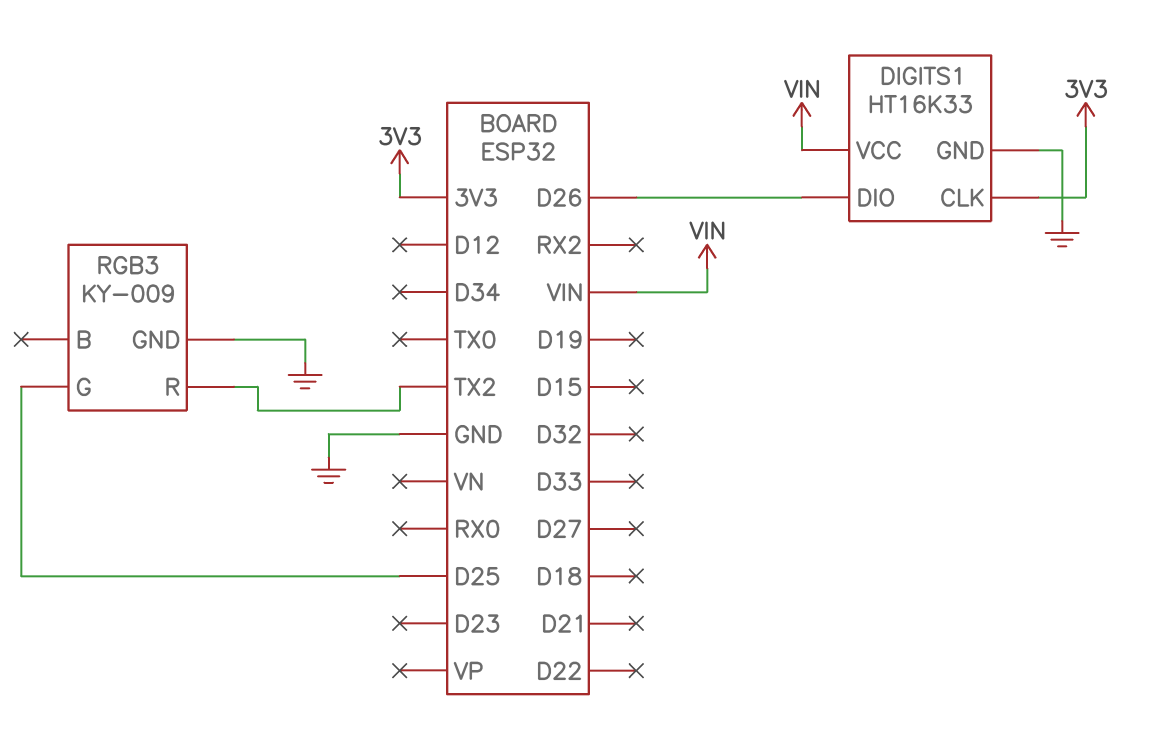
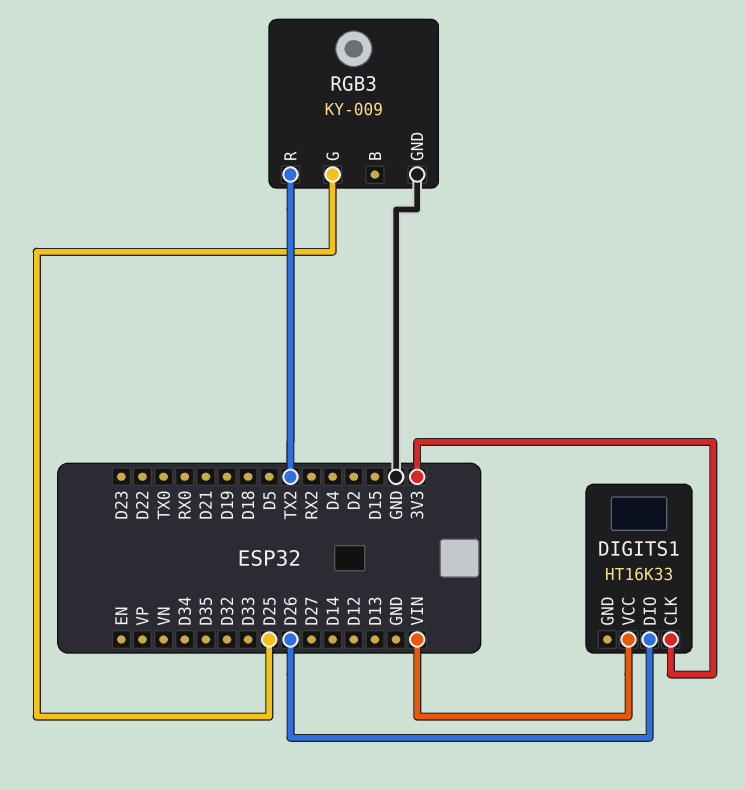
DIGITS1 pin GND: GND -> none

